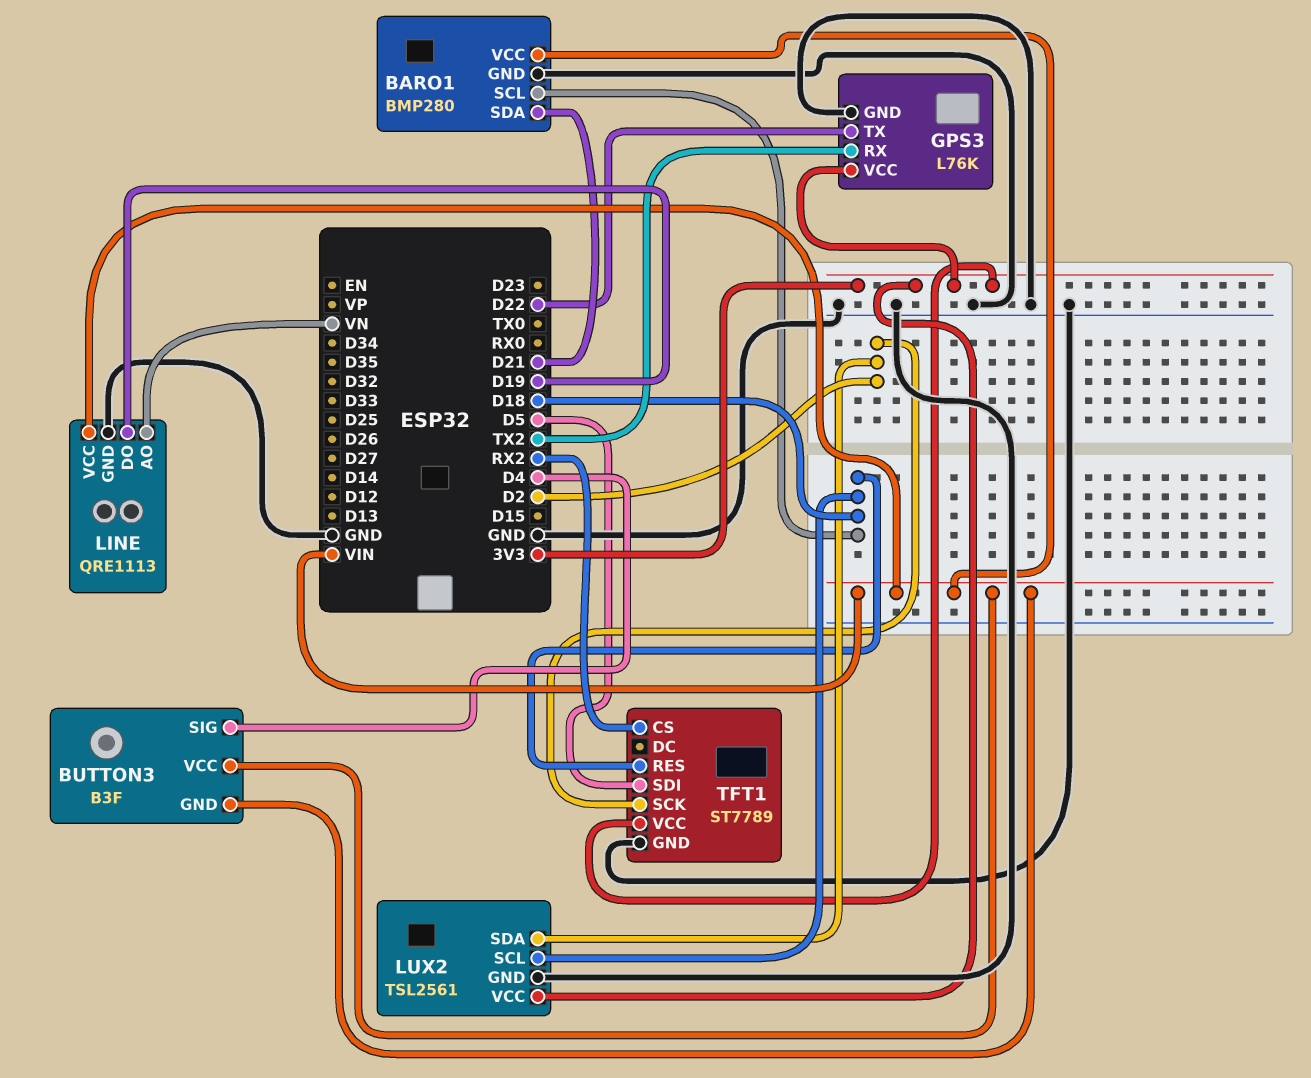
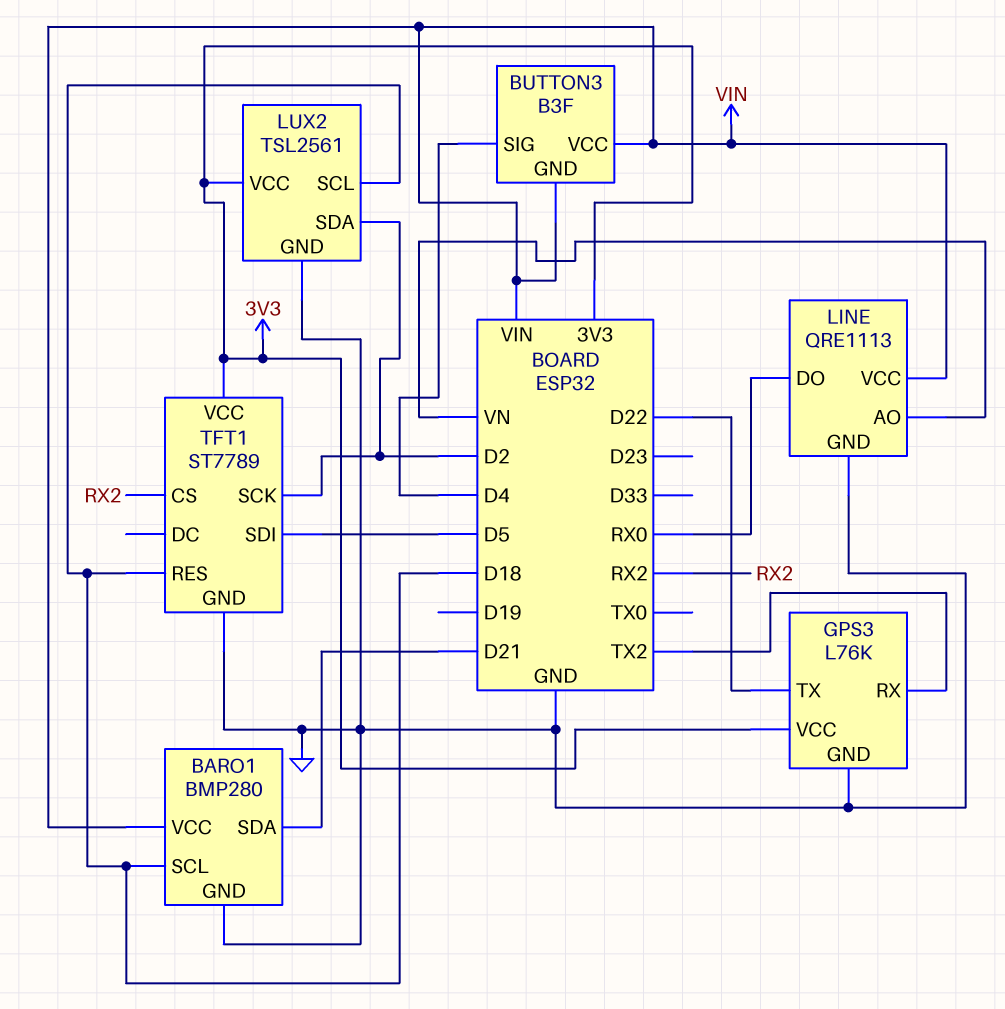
LINE pin DO: D19 -> RX0

